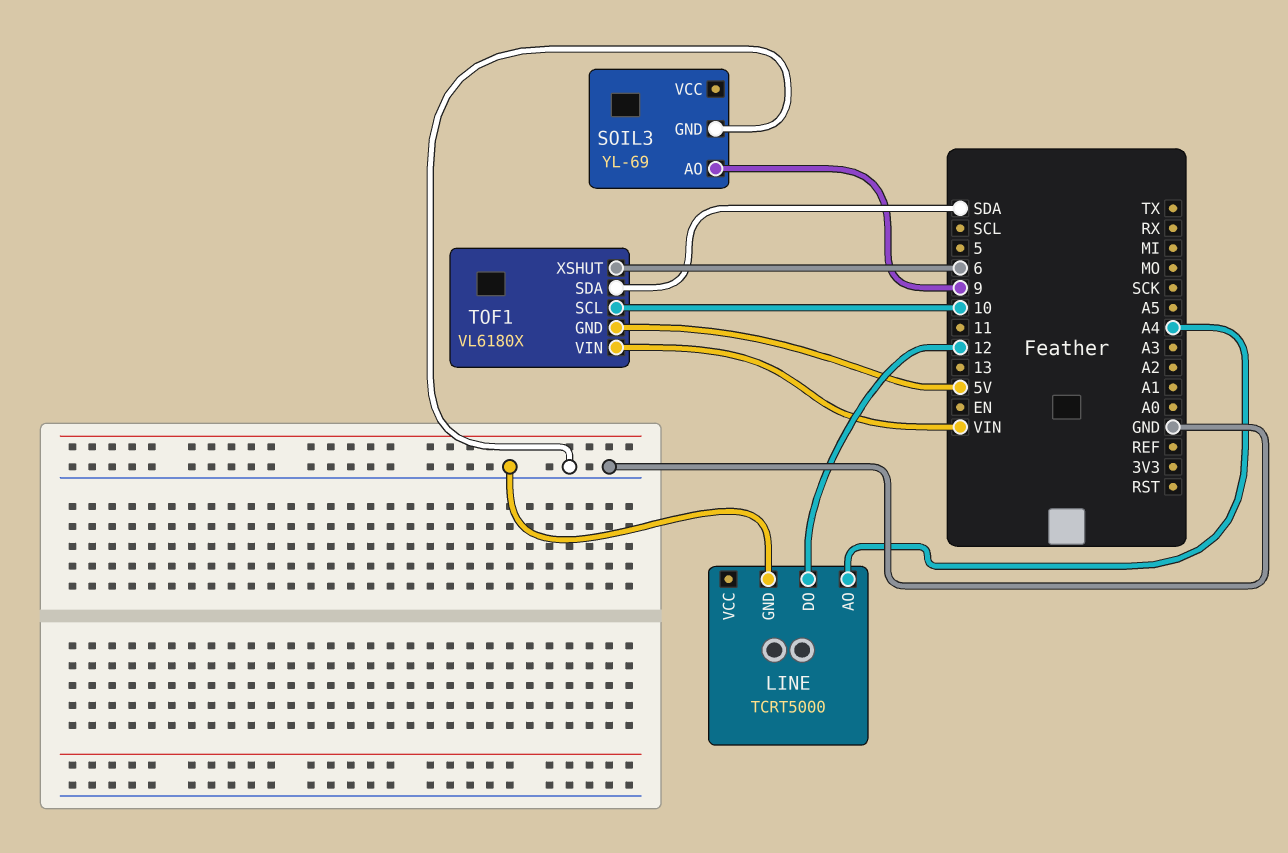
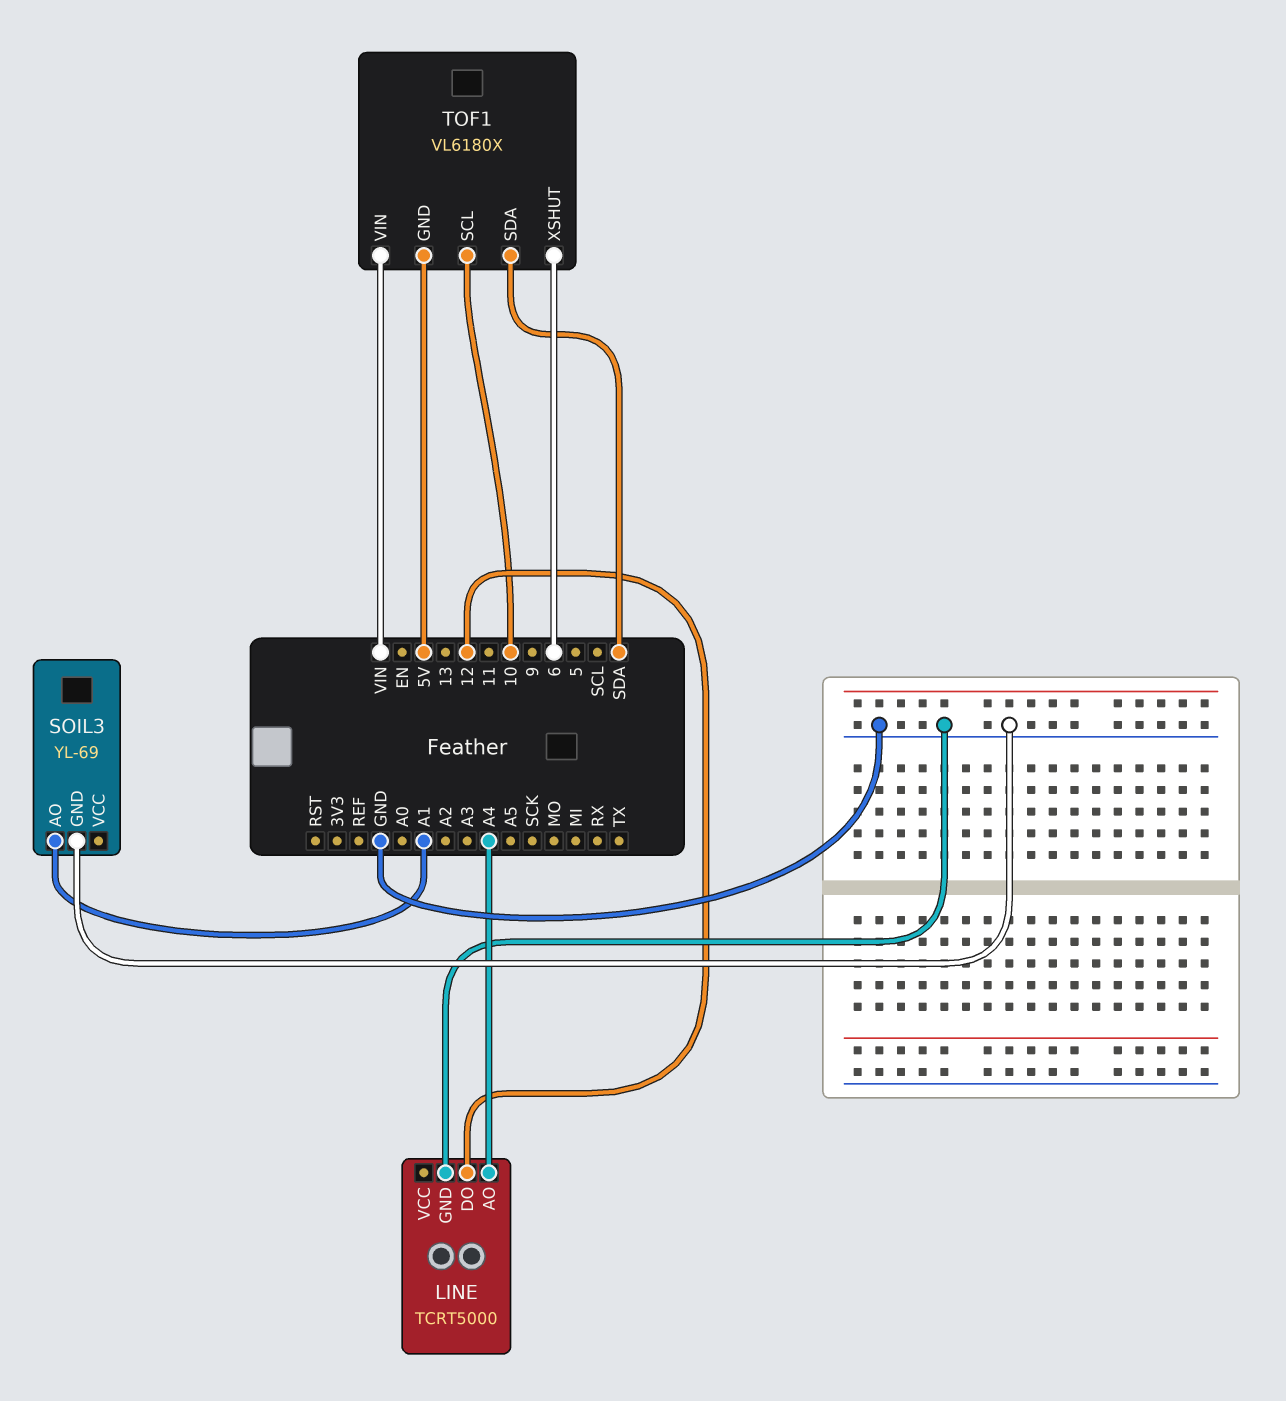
SOIL3 pin AO: 9 -> A1

